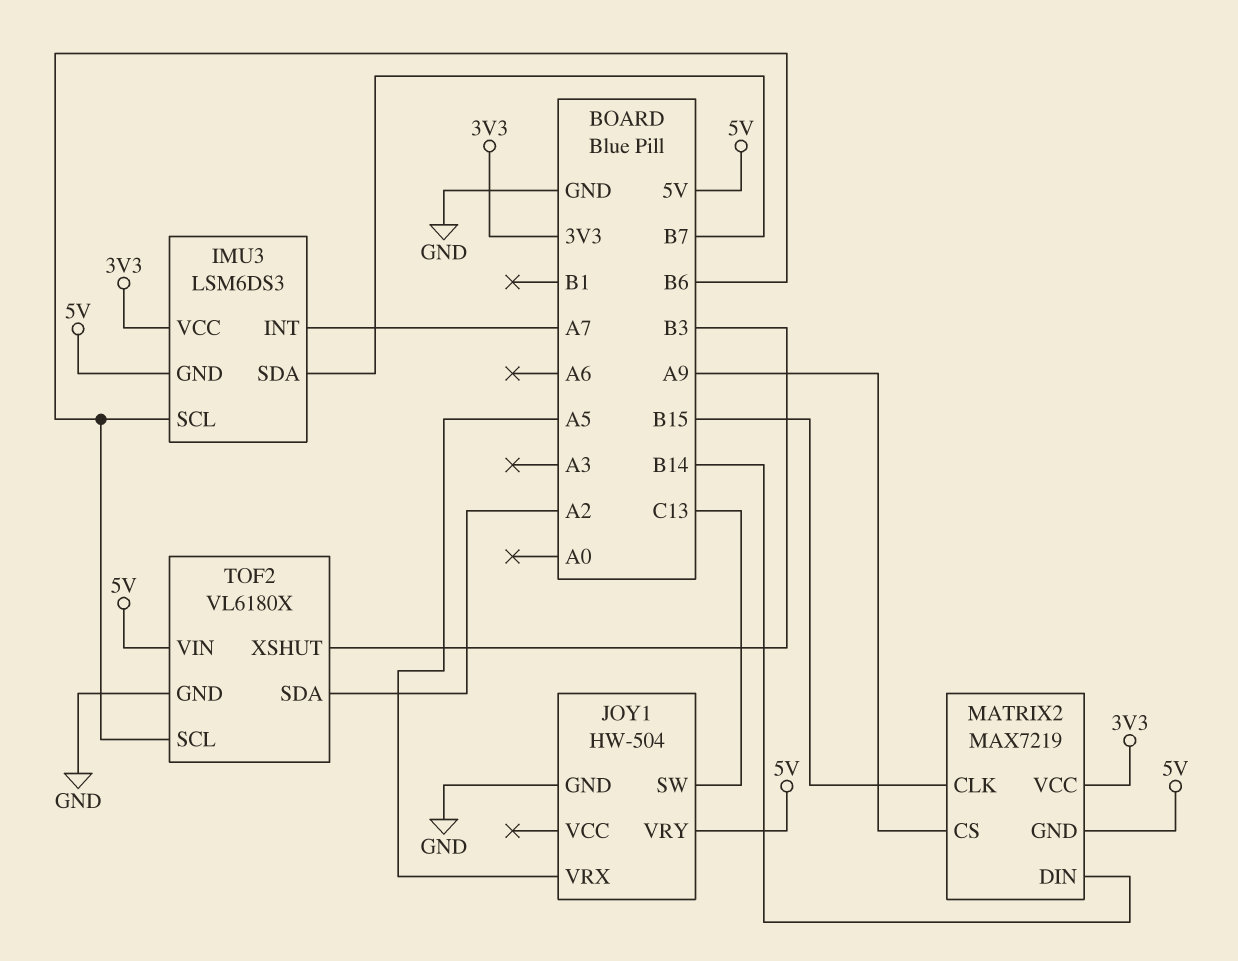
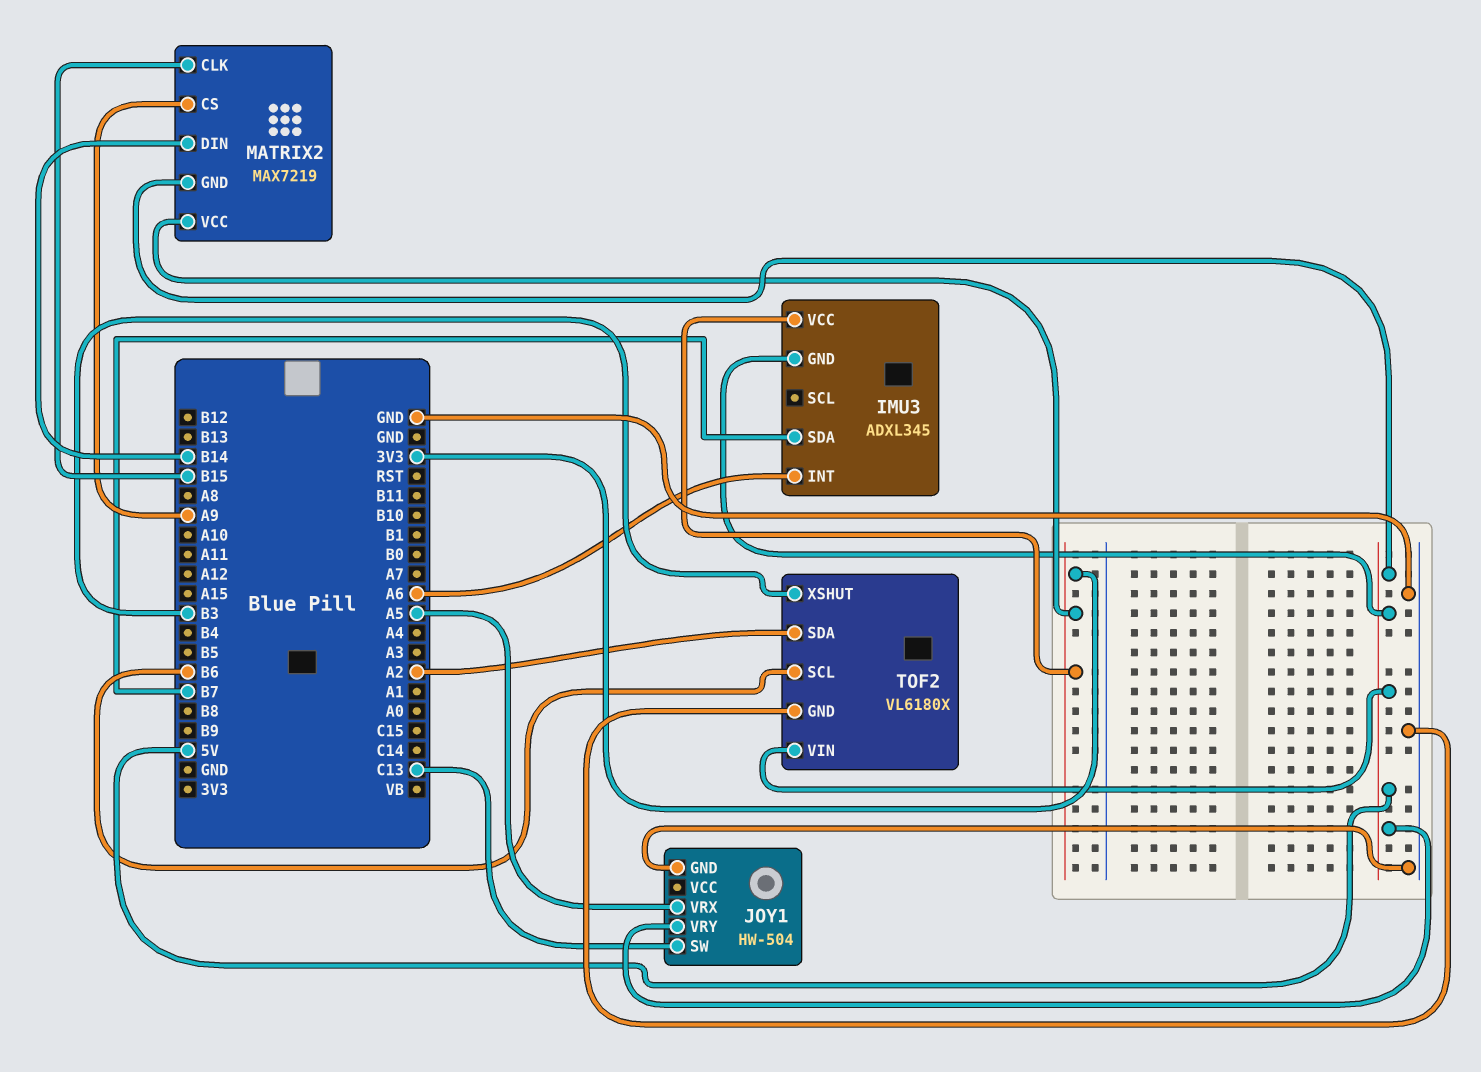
IMU3: LSM6DS3 -> ADXL345
IMU3 pin INT: A7 -> A6
IMU3 pin SCL: B6 -> none

